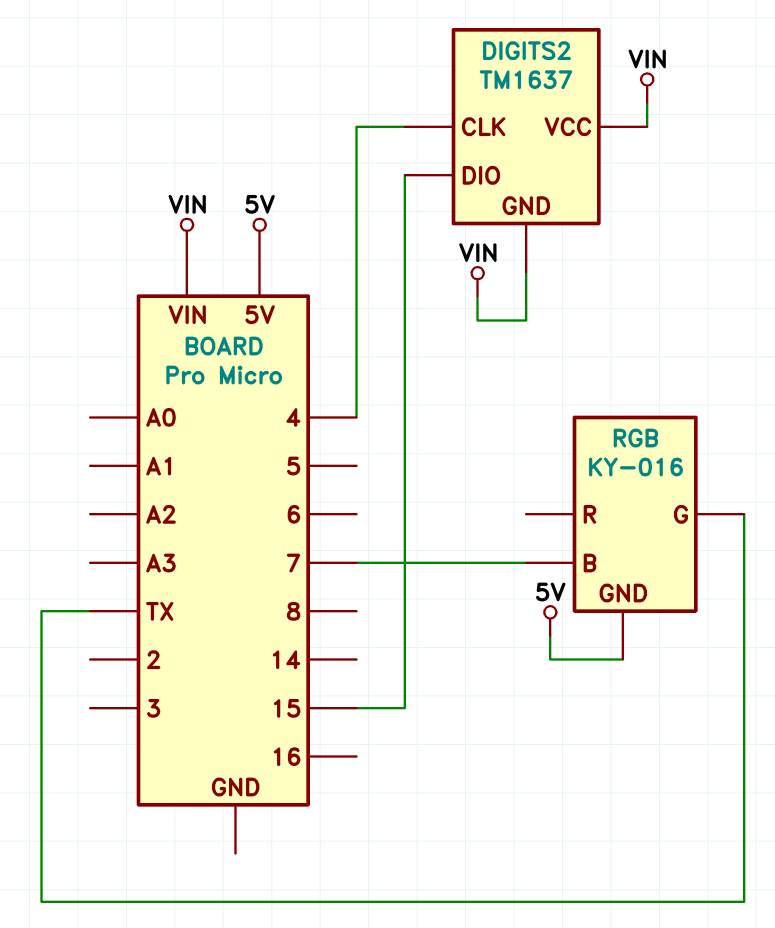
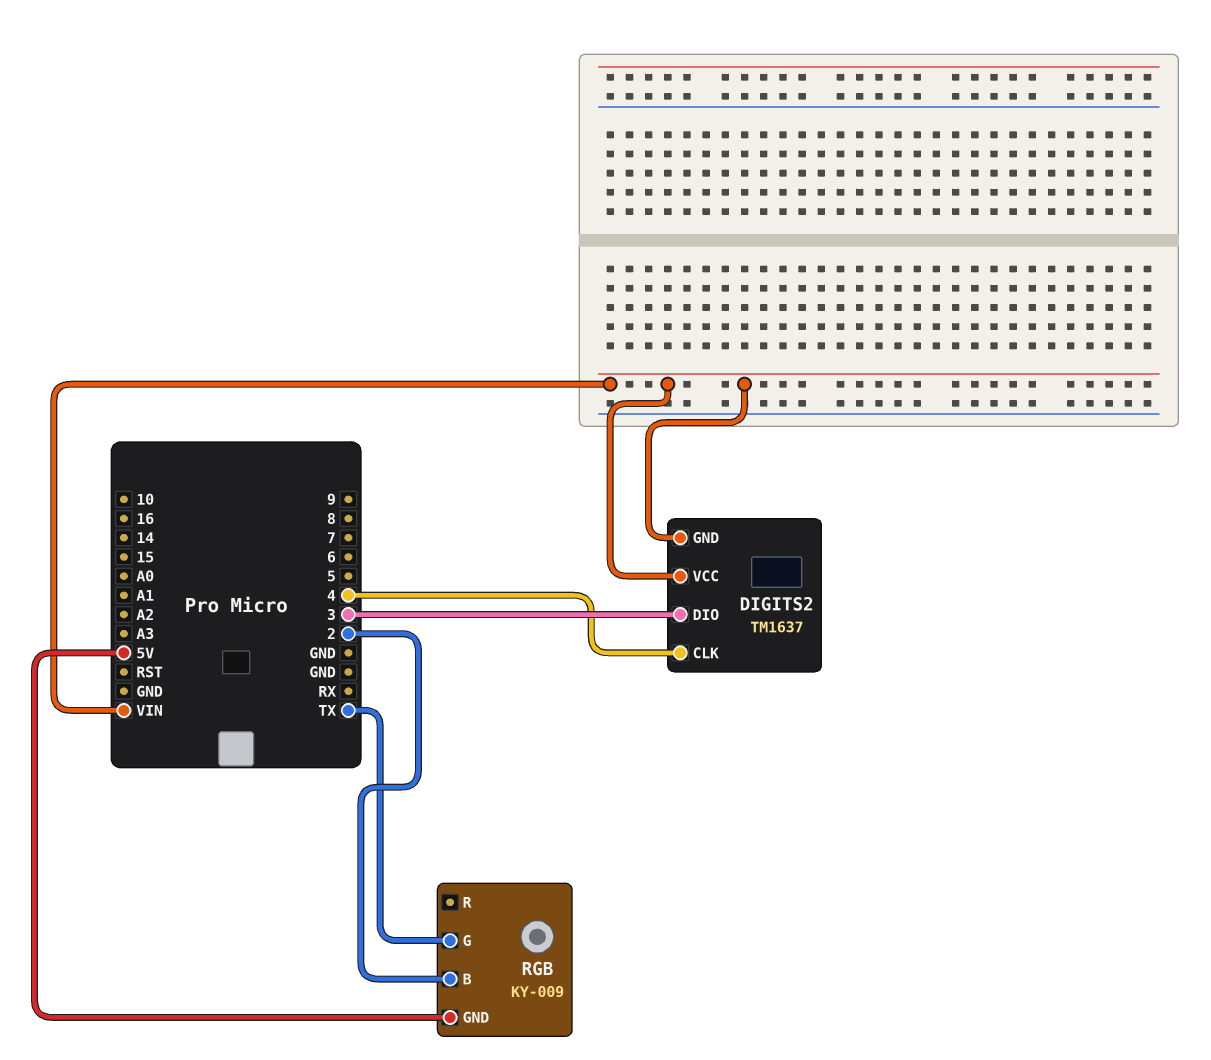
DIGITS2 pin DIO: 15 -> 3
RGB: KY-016 -> KY-009
RGB pin B: 7 -> 2

